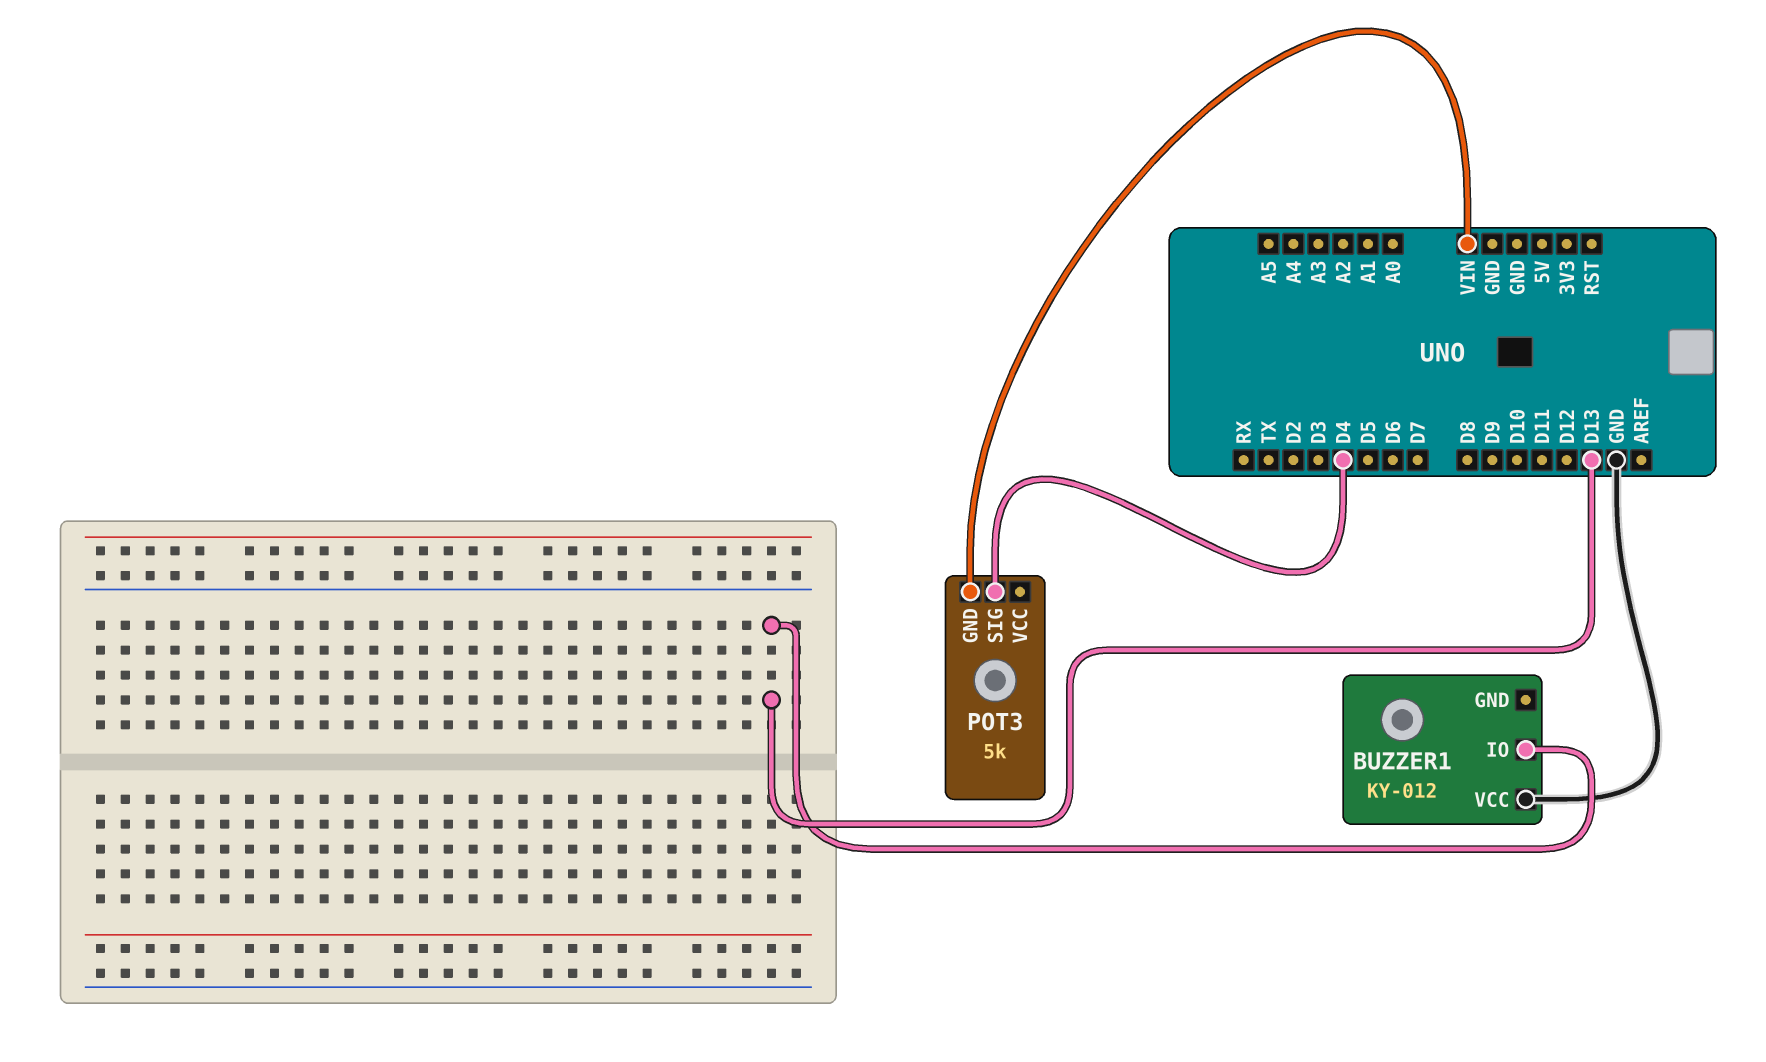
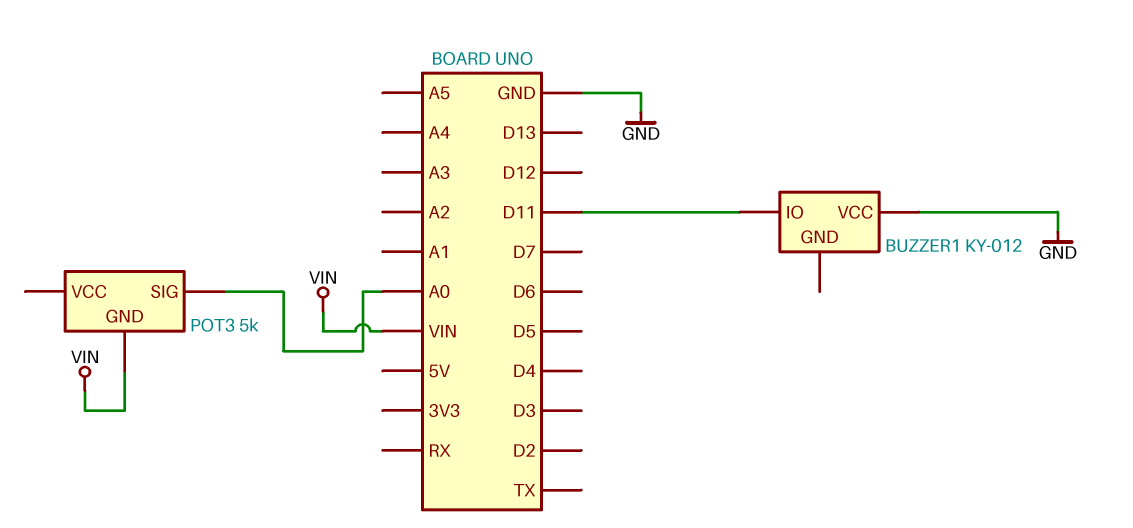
BUZZER1 pin IO: D13 -> D11
POT3 pin SIG: D4 -> A0

